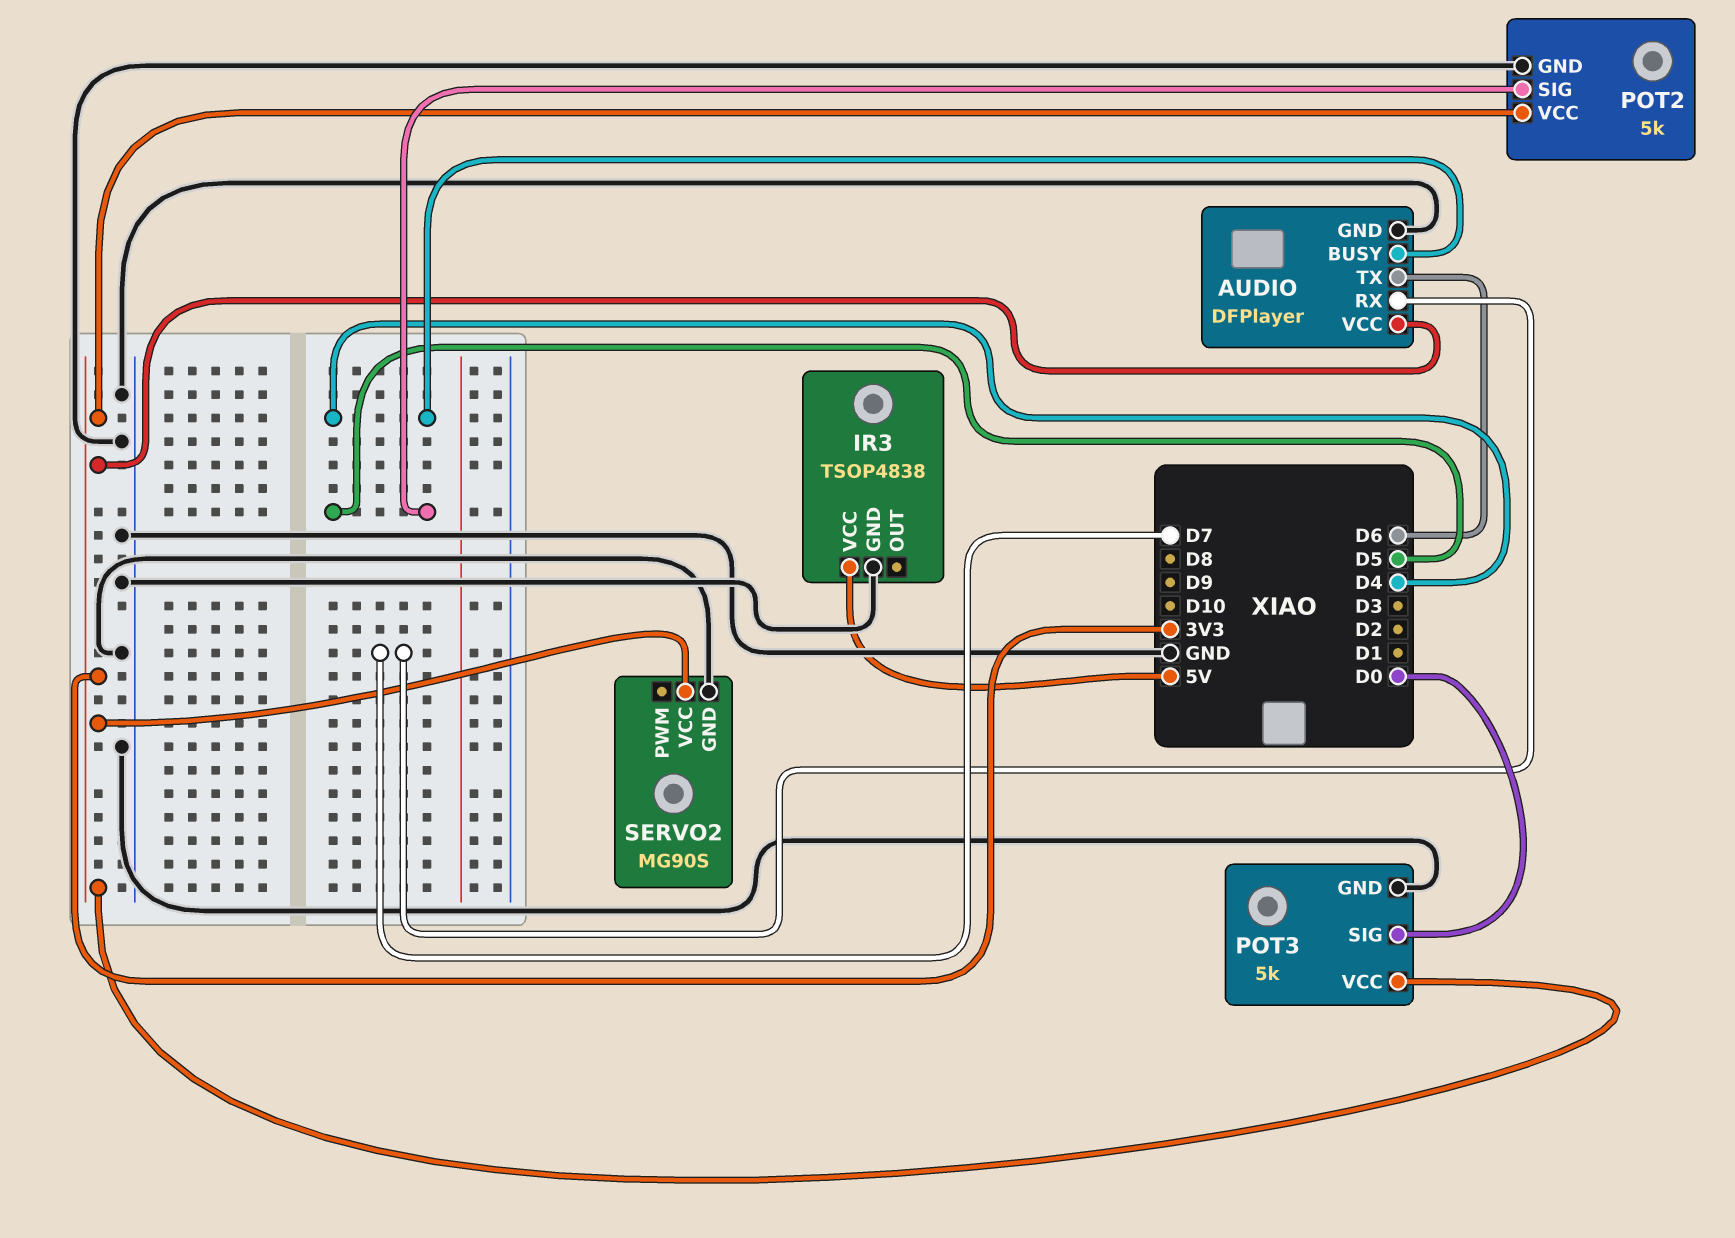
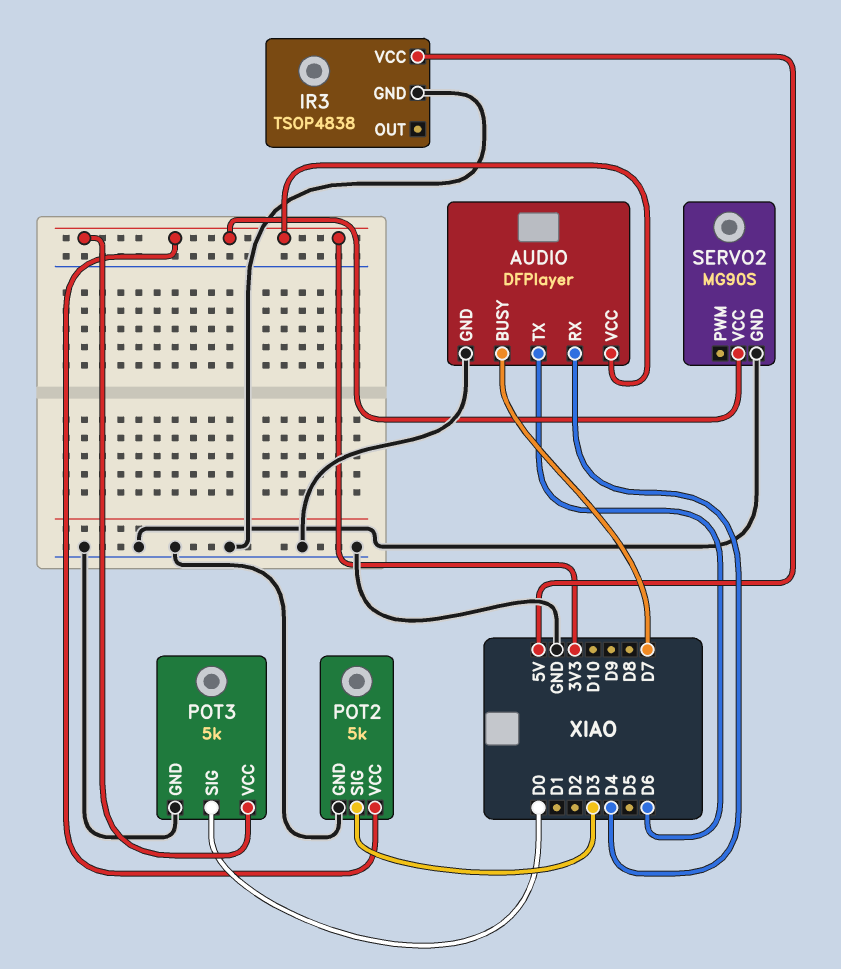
AUDIO pin BUSY: D4 -> D7
AUDIO pin RX: D7 -> D4
POT2 pin SIG: D5 -> D3

